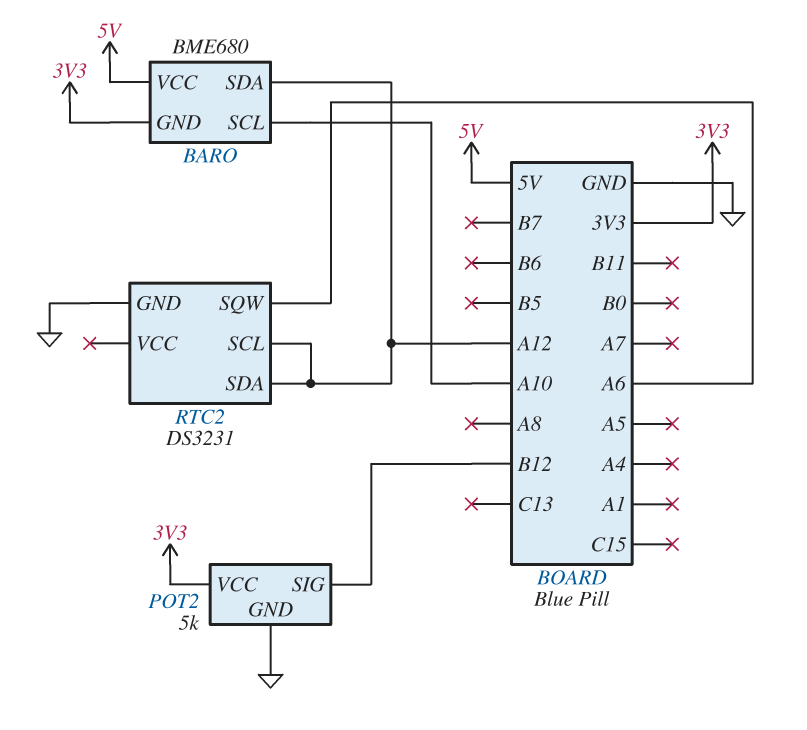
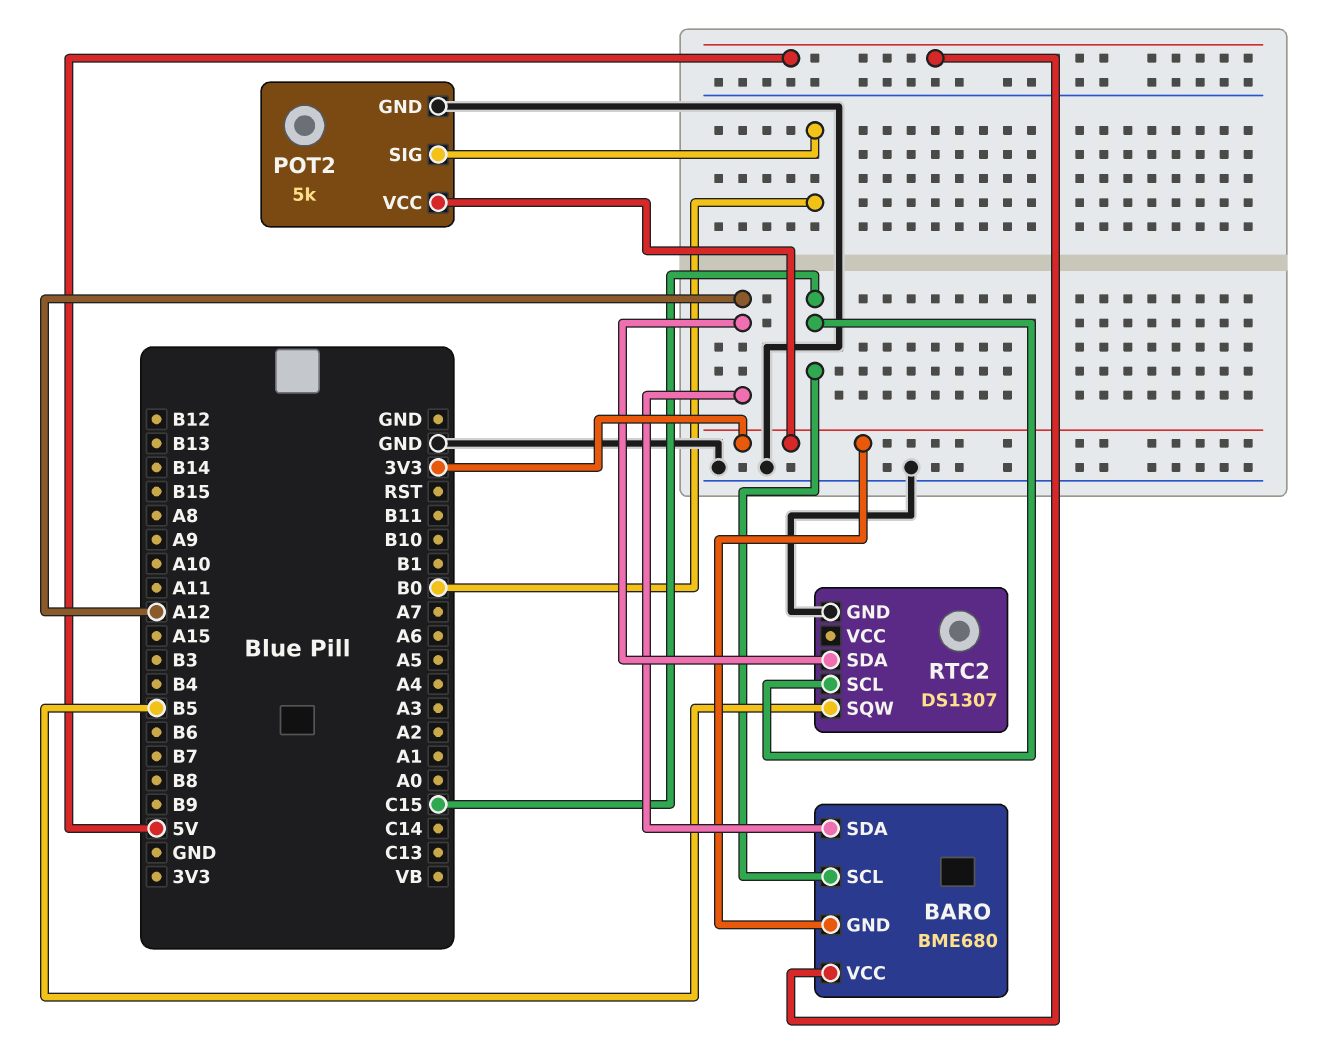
BARO pin SCL: A10 -> C15
POT2 pin SIG: B12 -> B0
RTC2: DS3231 -> DS1307
RTC2 pin SCL: A12 -> C15
RTC2 pin SQW: A6 -> B5

